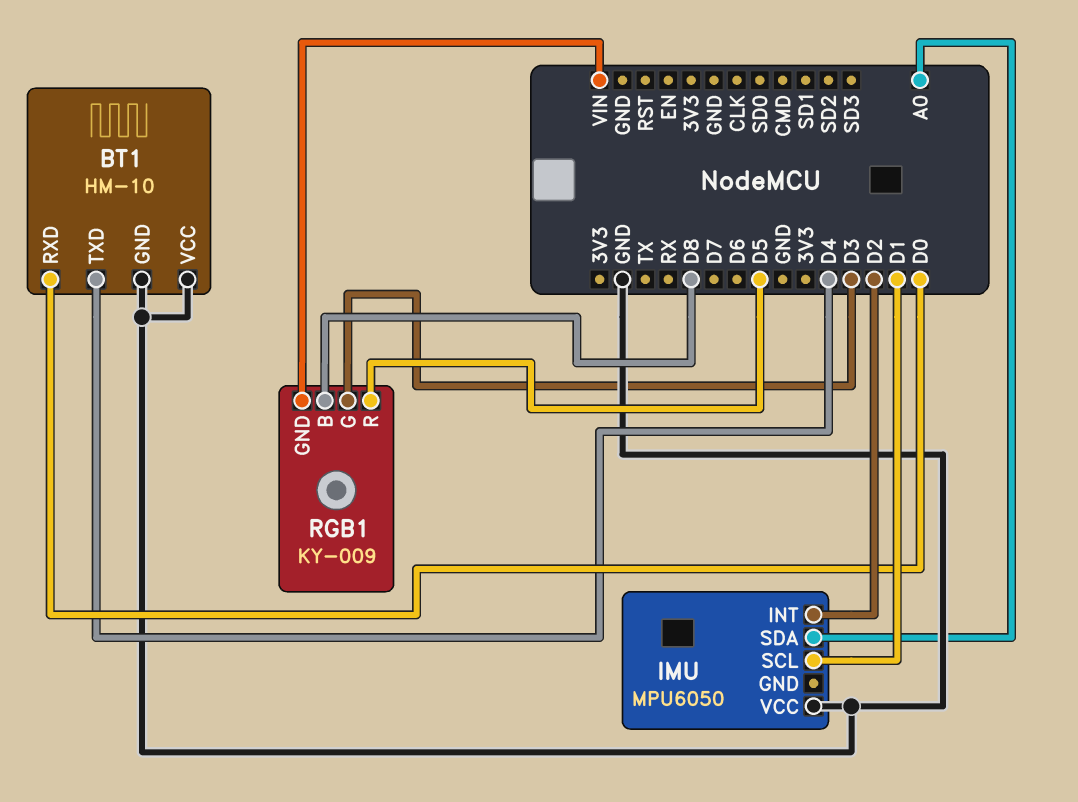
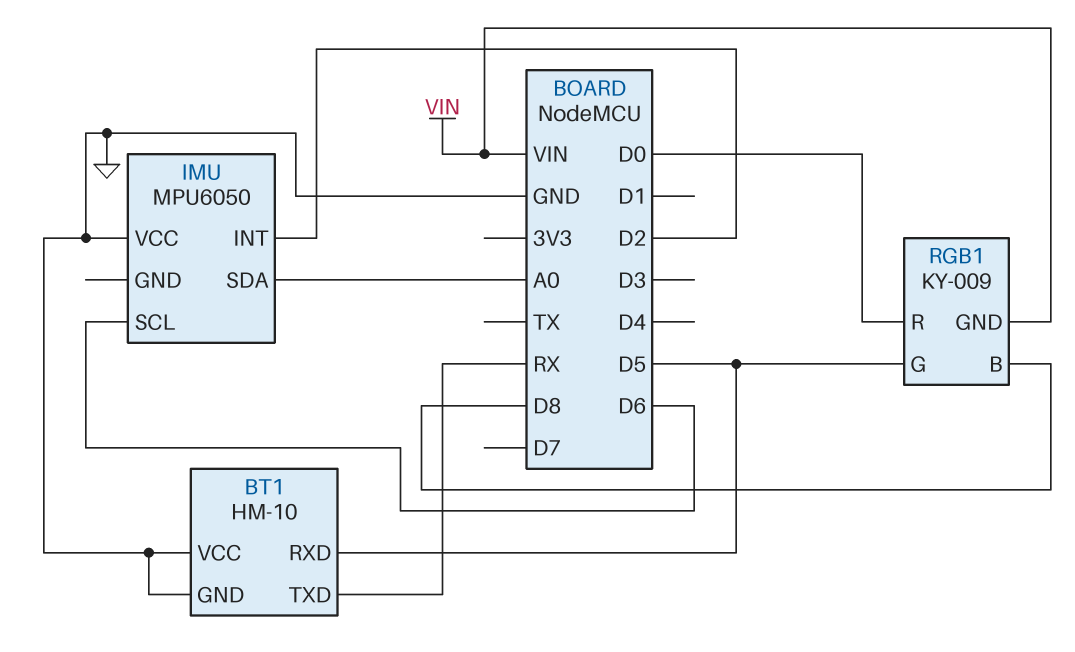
BT1 pin RXD: D0 -> D5
BT1 pin TXD: D4 -> RX
IMU pin SCL: D1 -> D6
RGB1 pin G: D3 -> D5
RGB1 pin R: D5 -> D0

